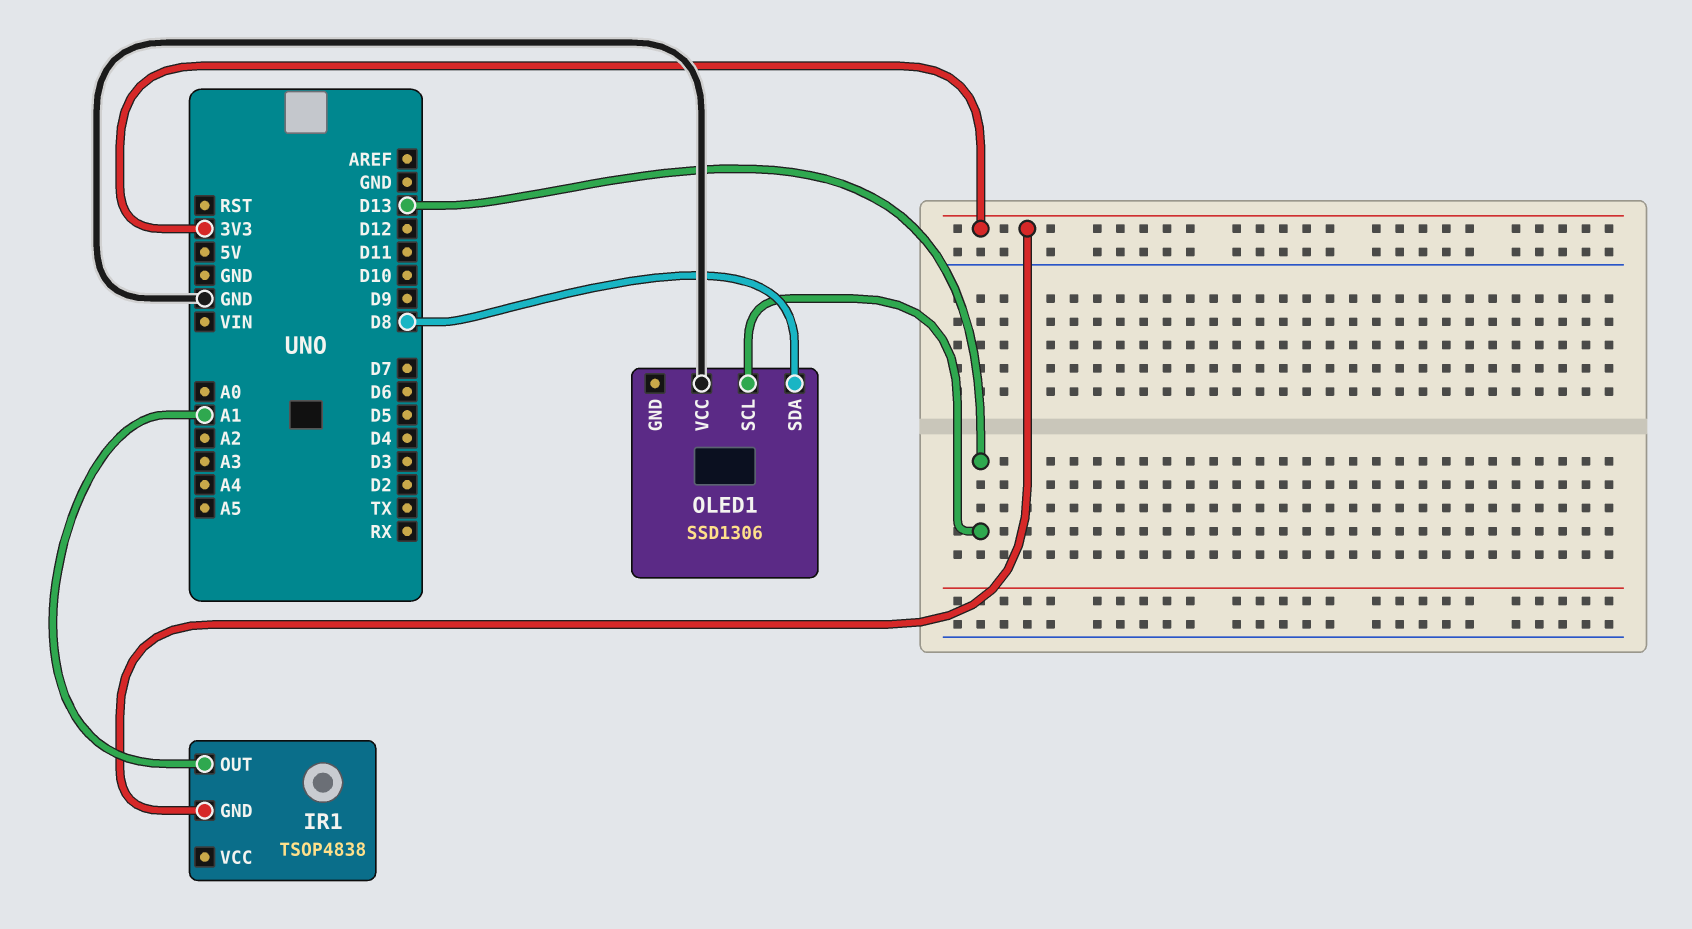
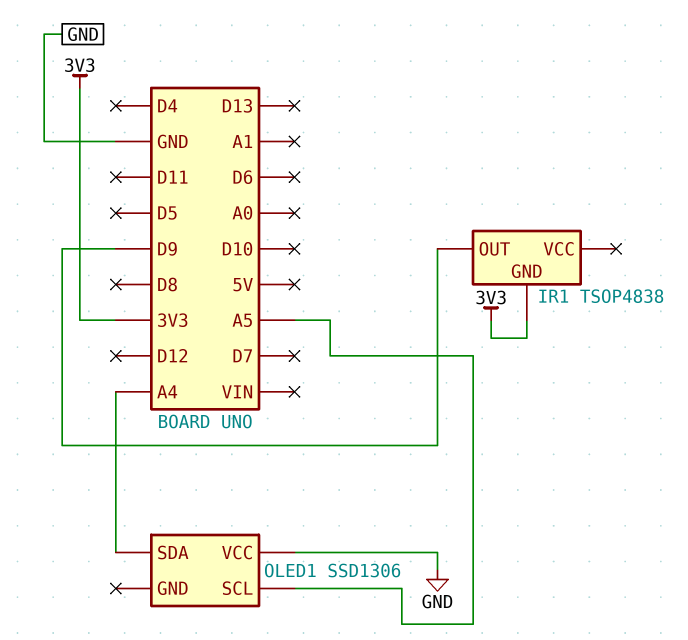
IR1 pin OUT: A1 -> D9
OLED1 pin SCL: D13 -> A5
OLED1 pin SDA: D8 -> A4

